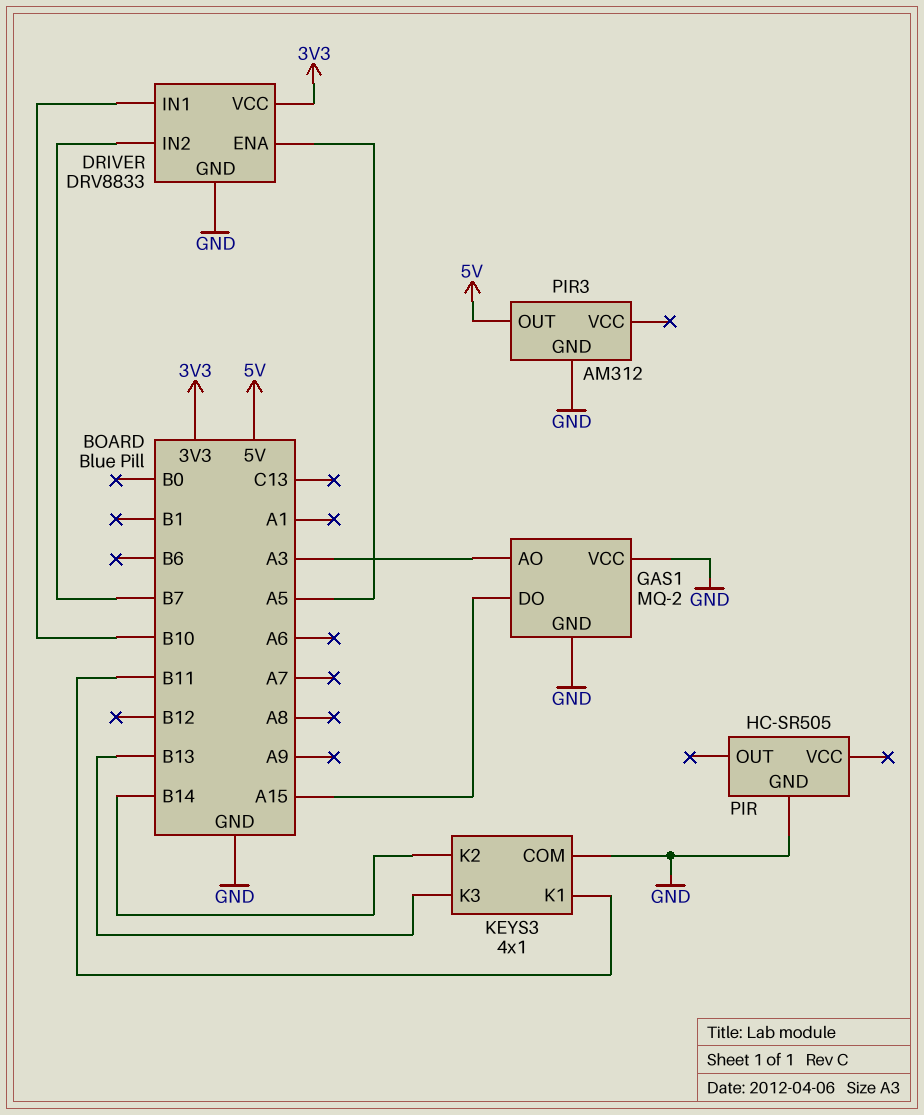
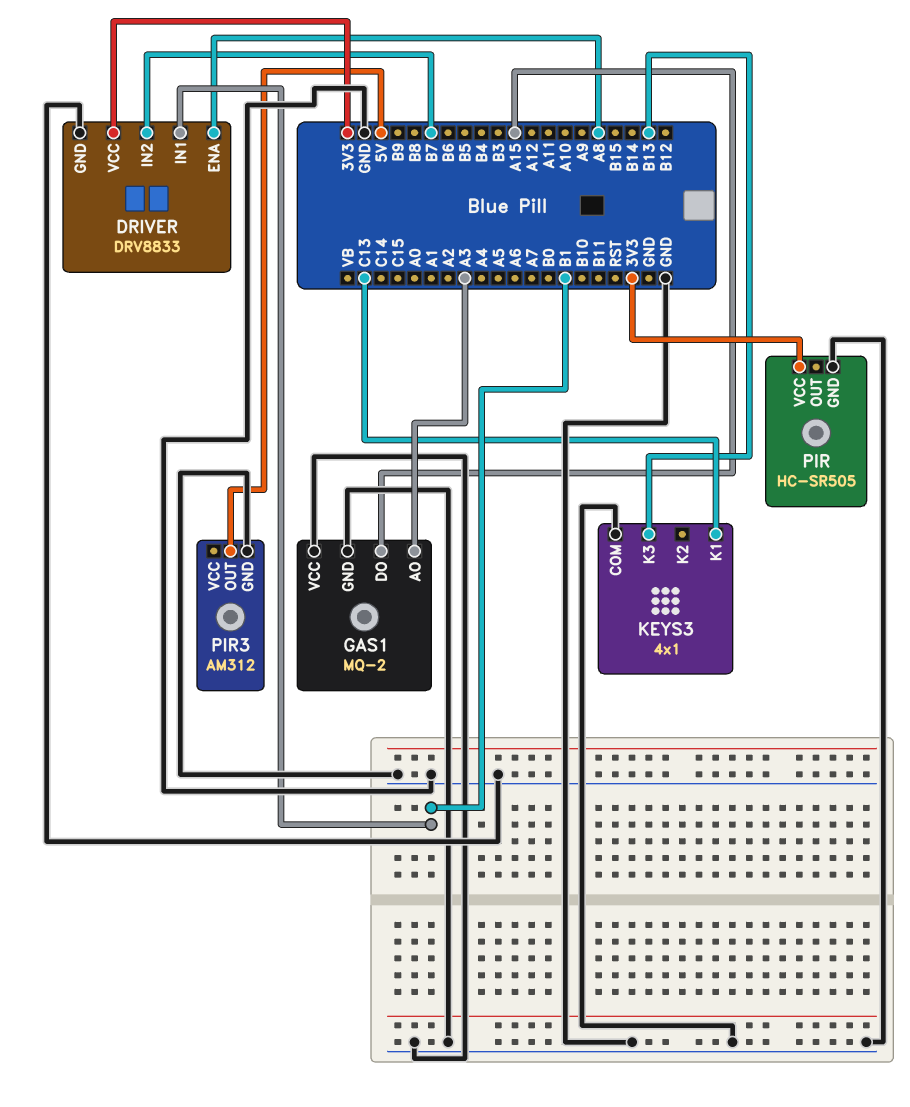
DRIVER pin ENA: A5 -> A8
DRIVER pin IN1: B10 -> B1
KEYS3 pin K1: B11 -> C13
KEYS3 pin K2: B14 -> none
PIR pin VCC: none -> 3V3

